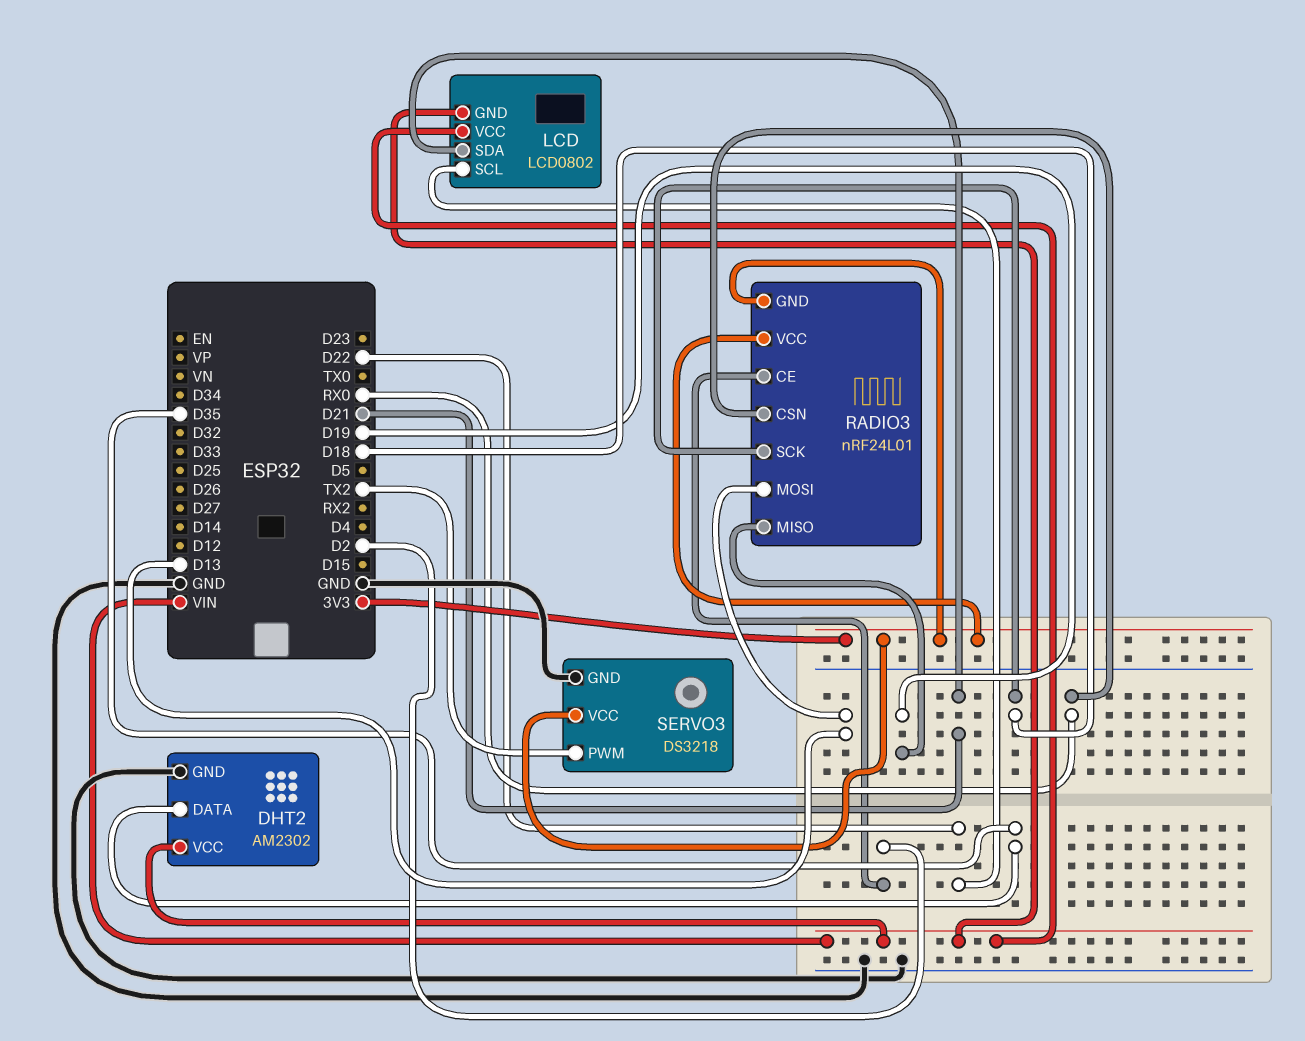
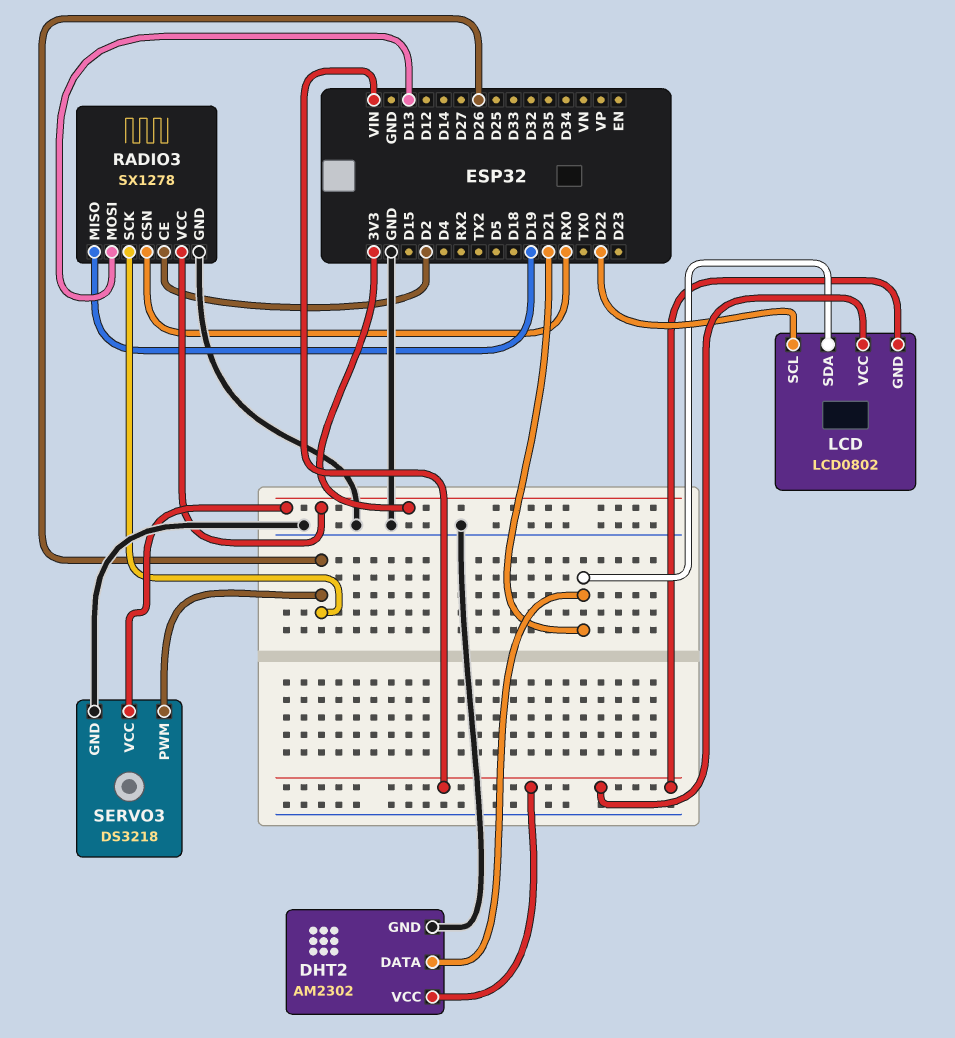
DHT2 pin DATA: D35 -> D21
RADIO3: nRF24L01 -> SX1278
RADIO3 pin GND: 3V3 -> GND
RADIO3 pin SCK: D18 -> D26
SERVO3 pin PWM: TX2 -> D26

